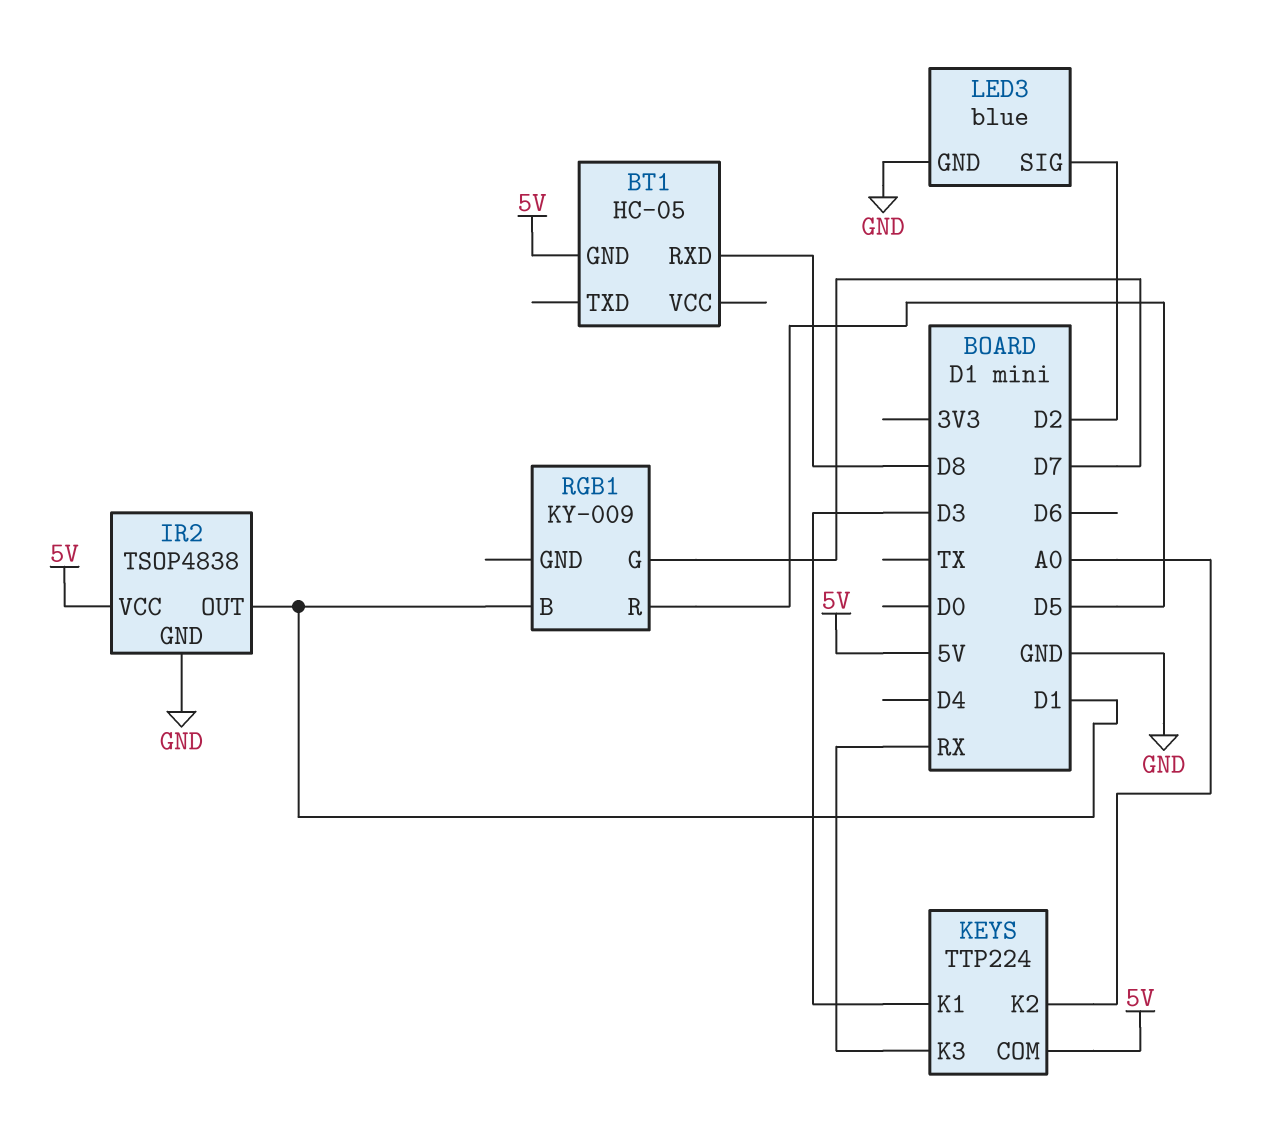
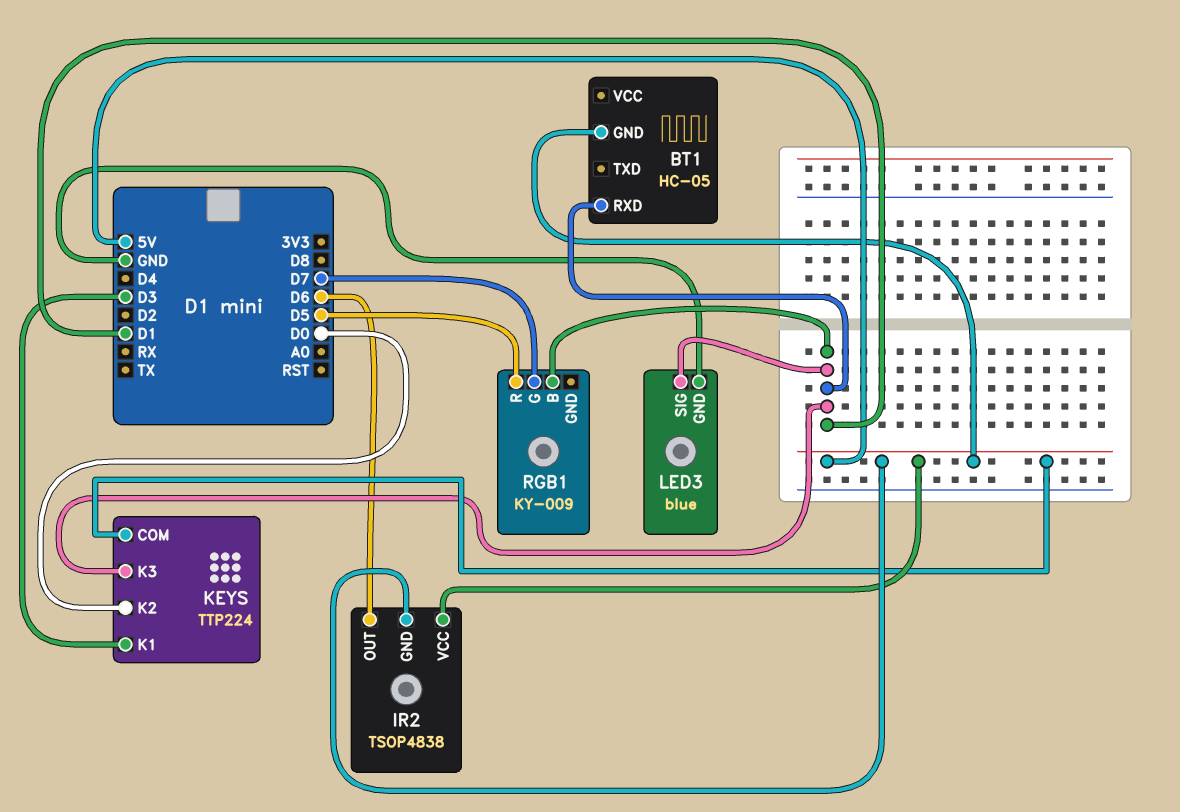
BT1 pin RXD: D8 -> D1
IR2 pin GND: GND -> 5V
IR2 pin OUT: D1 -> D6
KEYS pin K2: A0 -> D0
KEYS pin K3: RX -> D1
LED3 pin SIG: D2 -> D1

